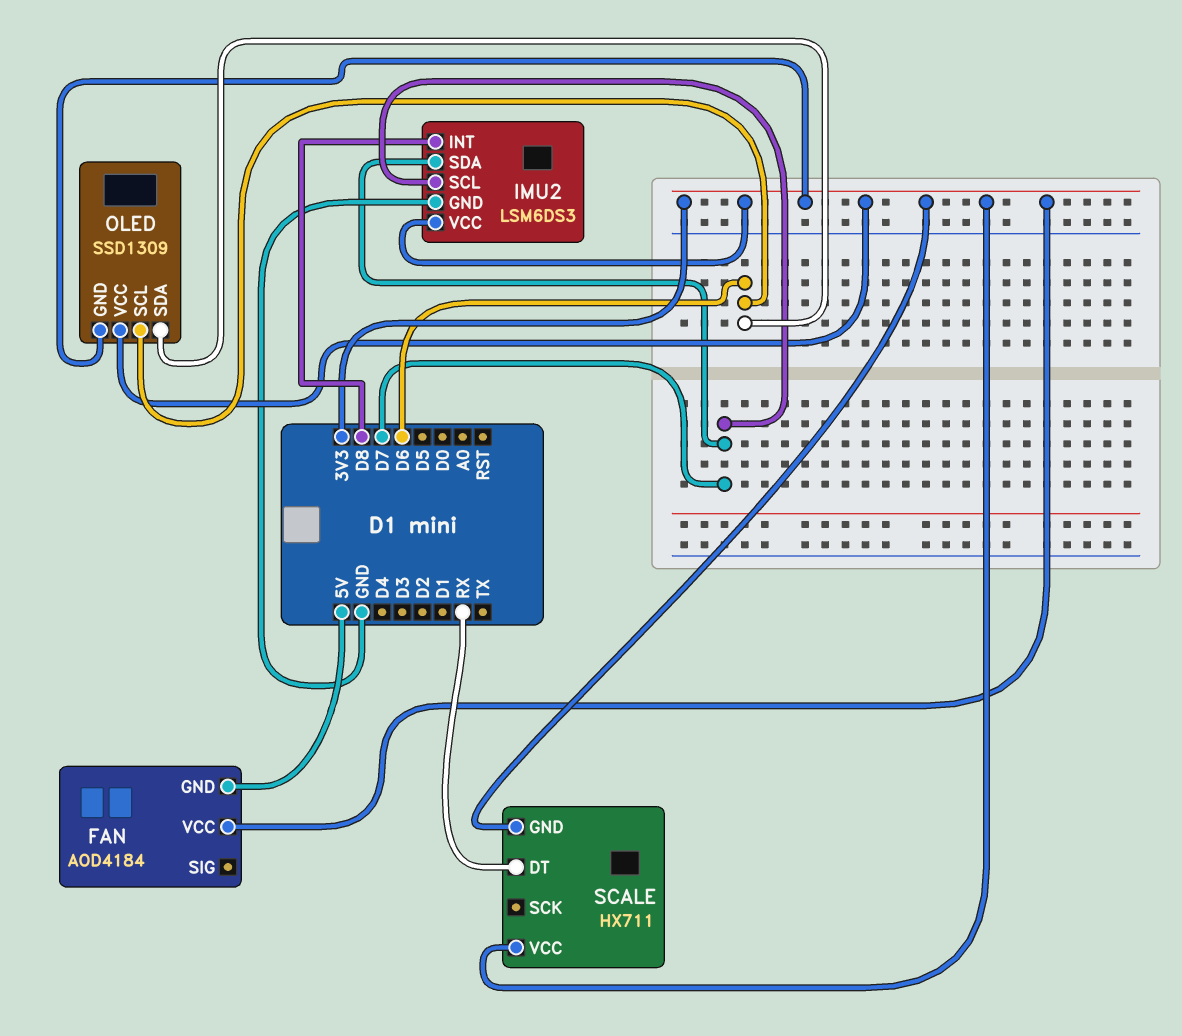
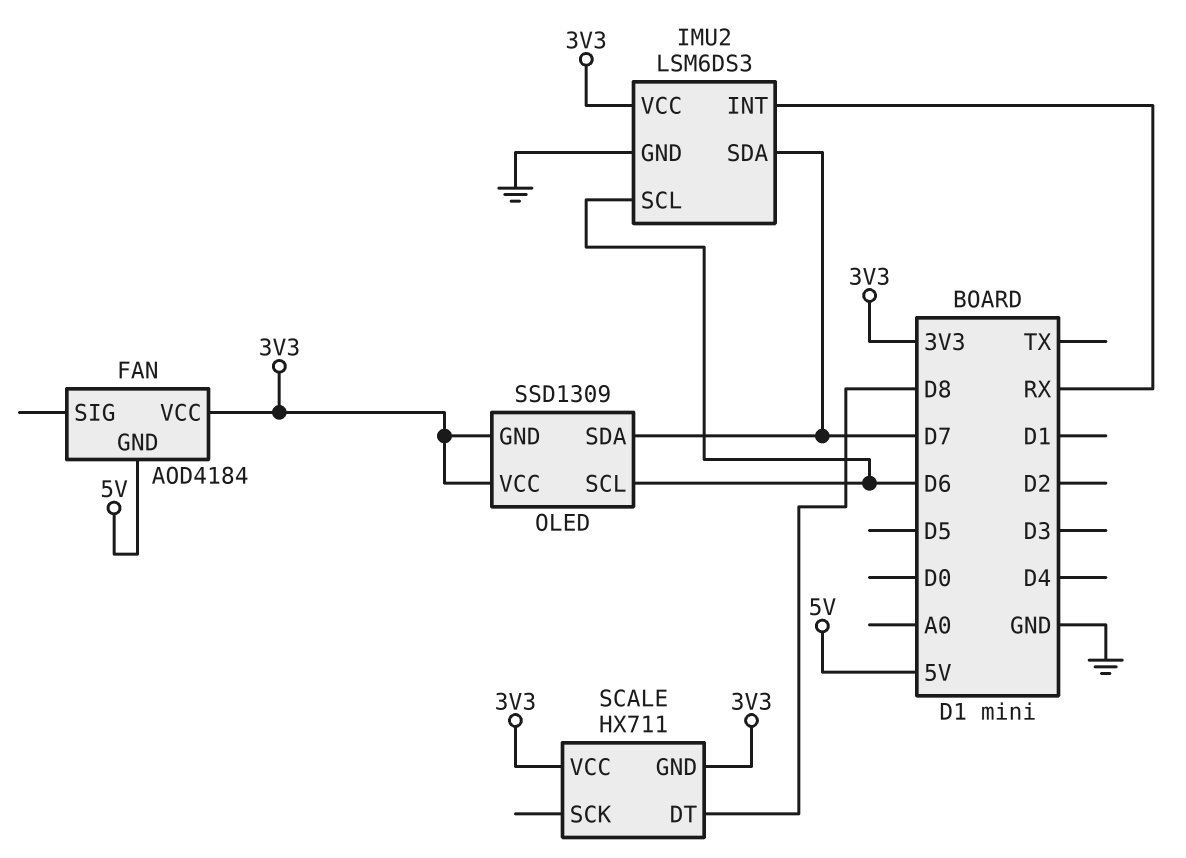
IMU2 pin INT: D8 -> RX
IMU2 pin SCL: D7 -> D6
OLED pin SDA: D6 -> D7
SCALE pin DT: RX -> D8

